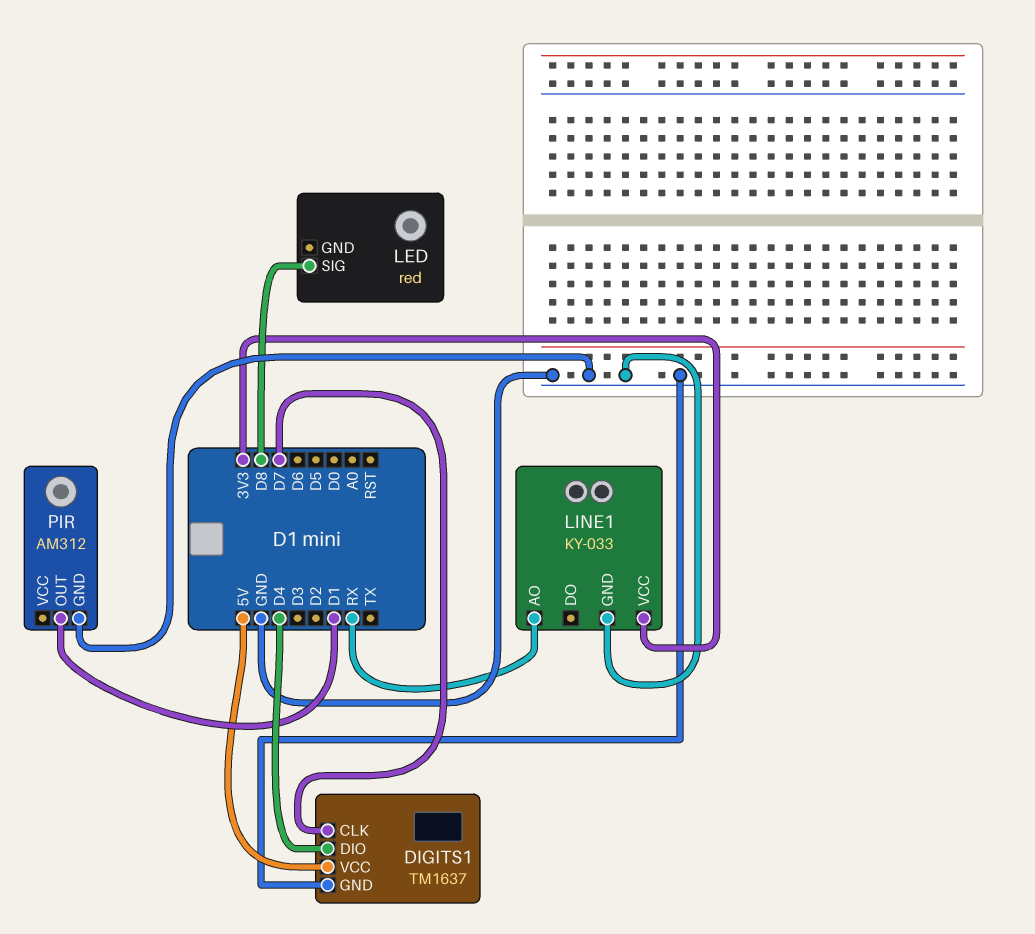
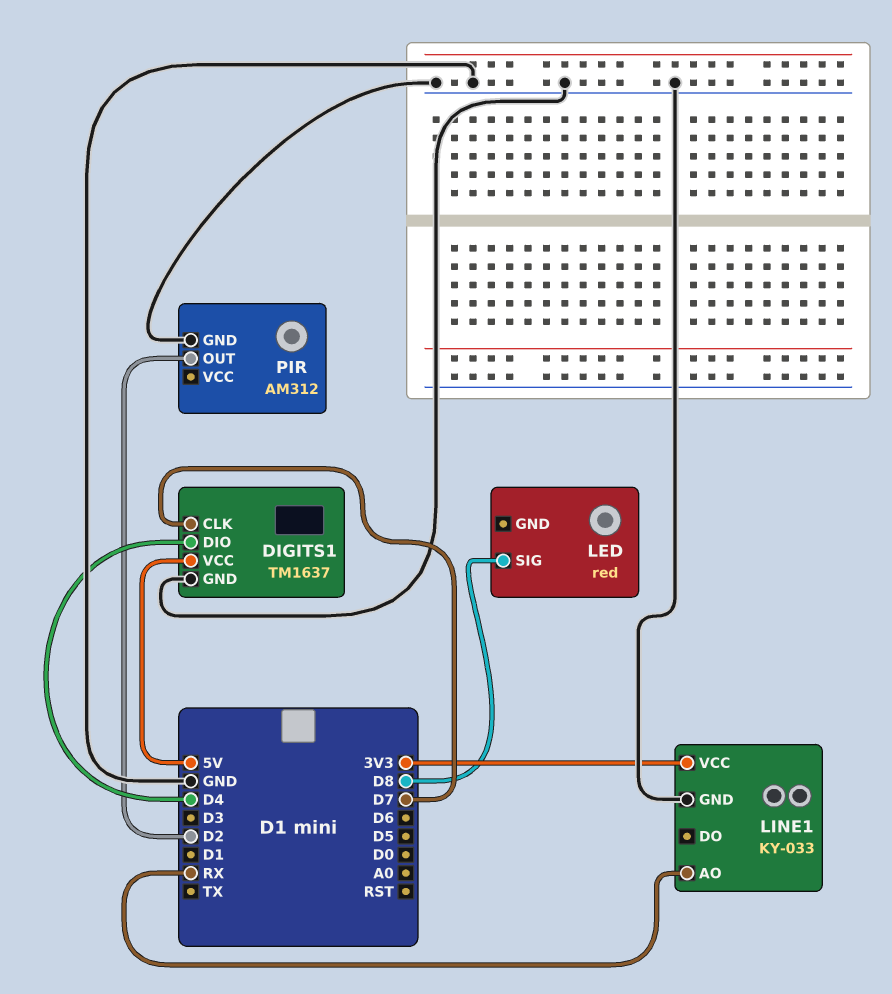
PIR pin OUT: D1 -> D2

